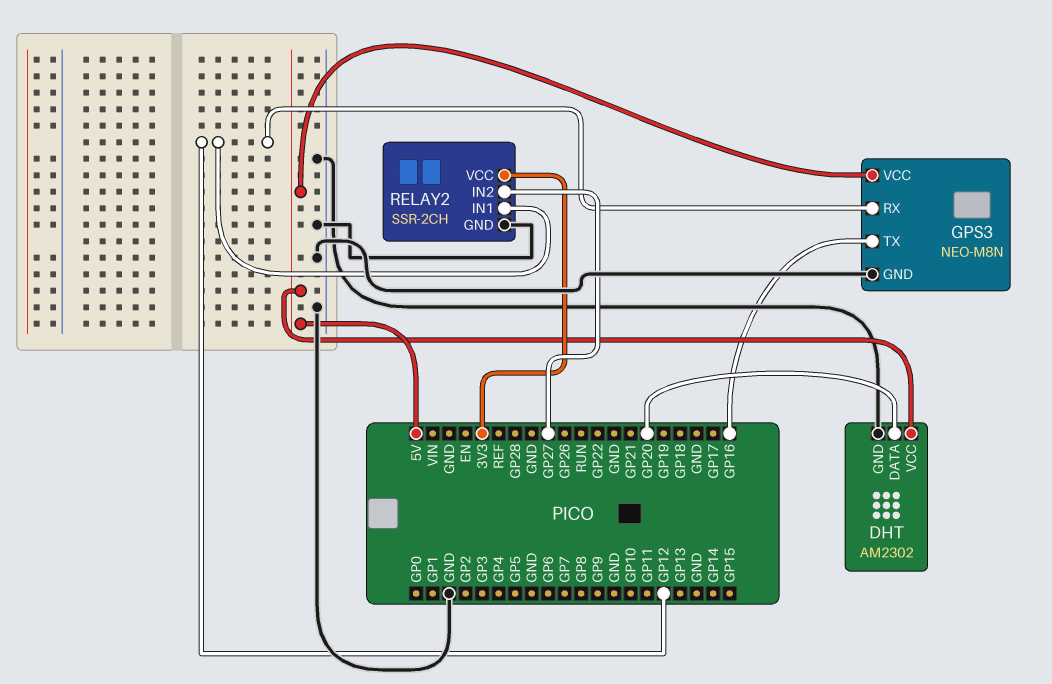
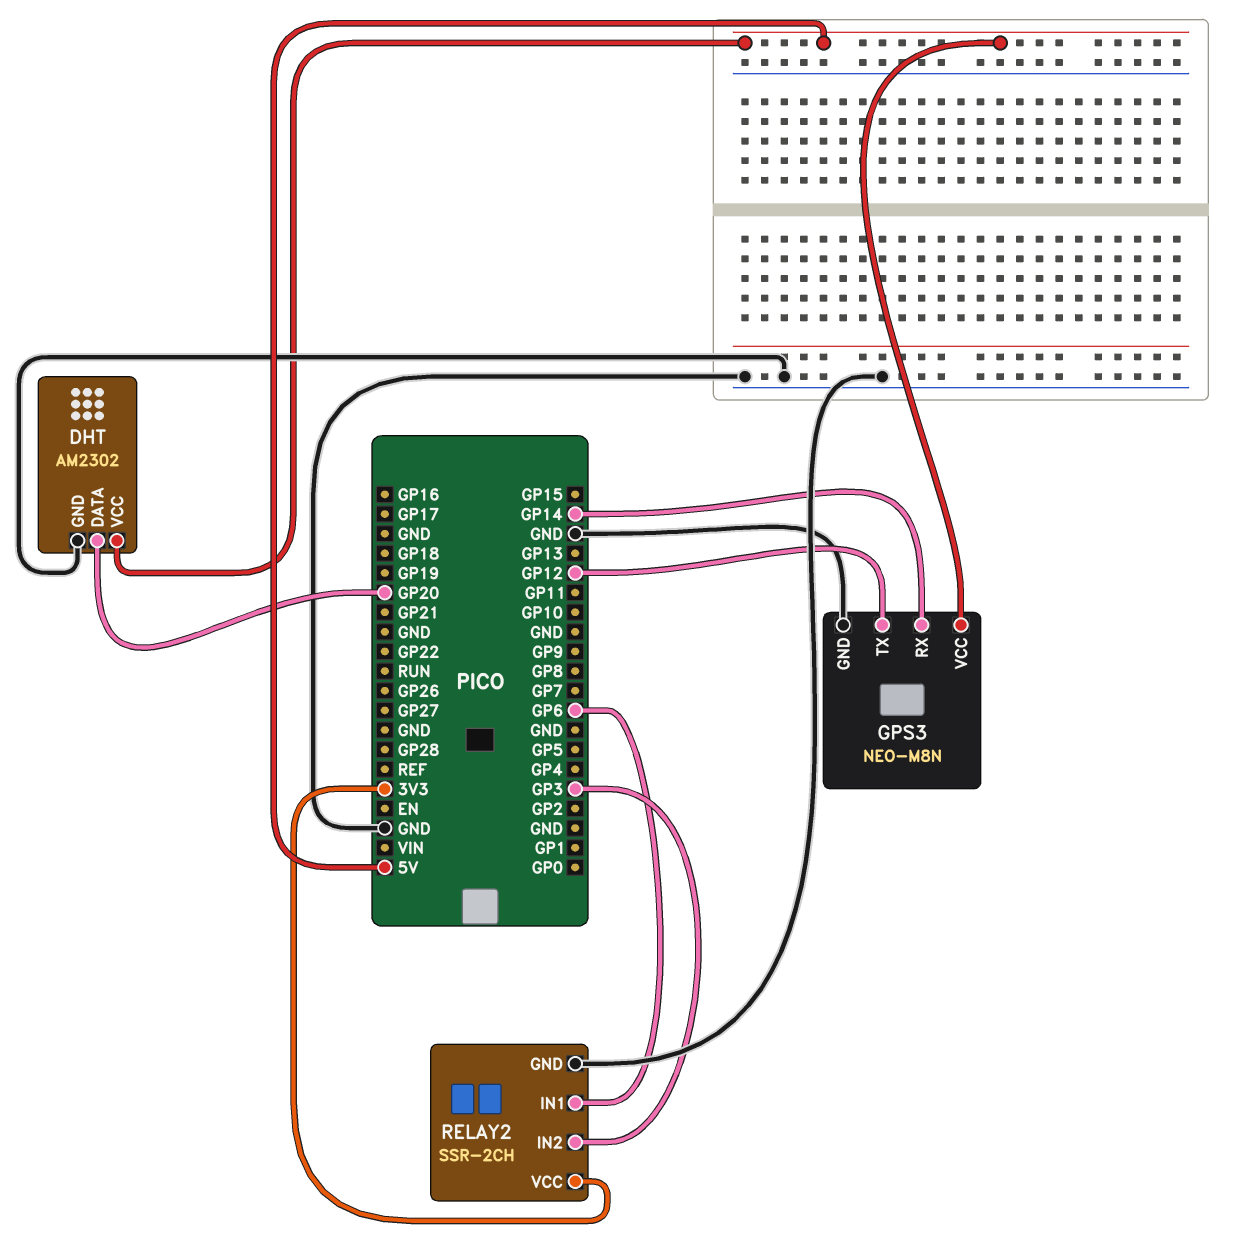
GPS3 pin RX: GP12 -> GP14
GPS3 pin TX: GP16 -> GP12
RELAY2 pin IN1: GP12 -> GP6
RELAY2 pin IN2: GP27 -> GP3

